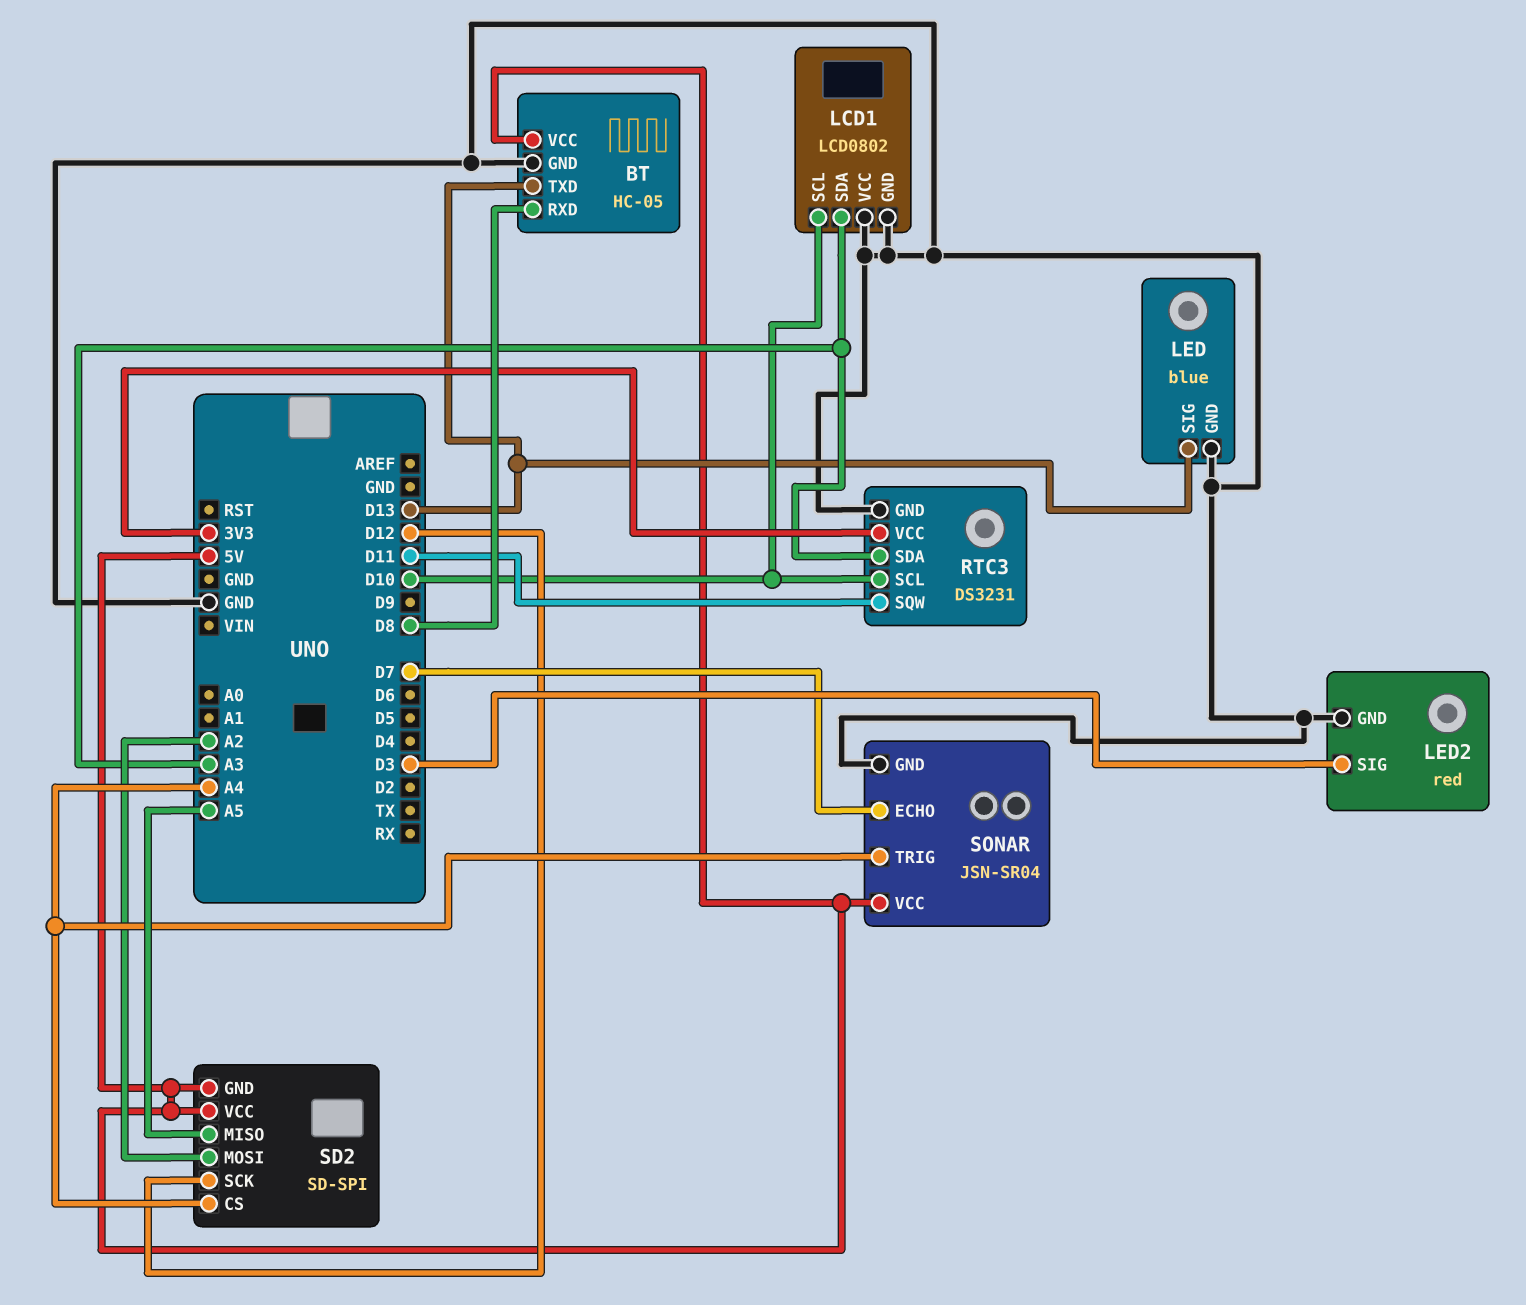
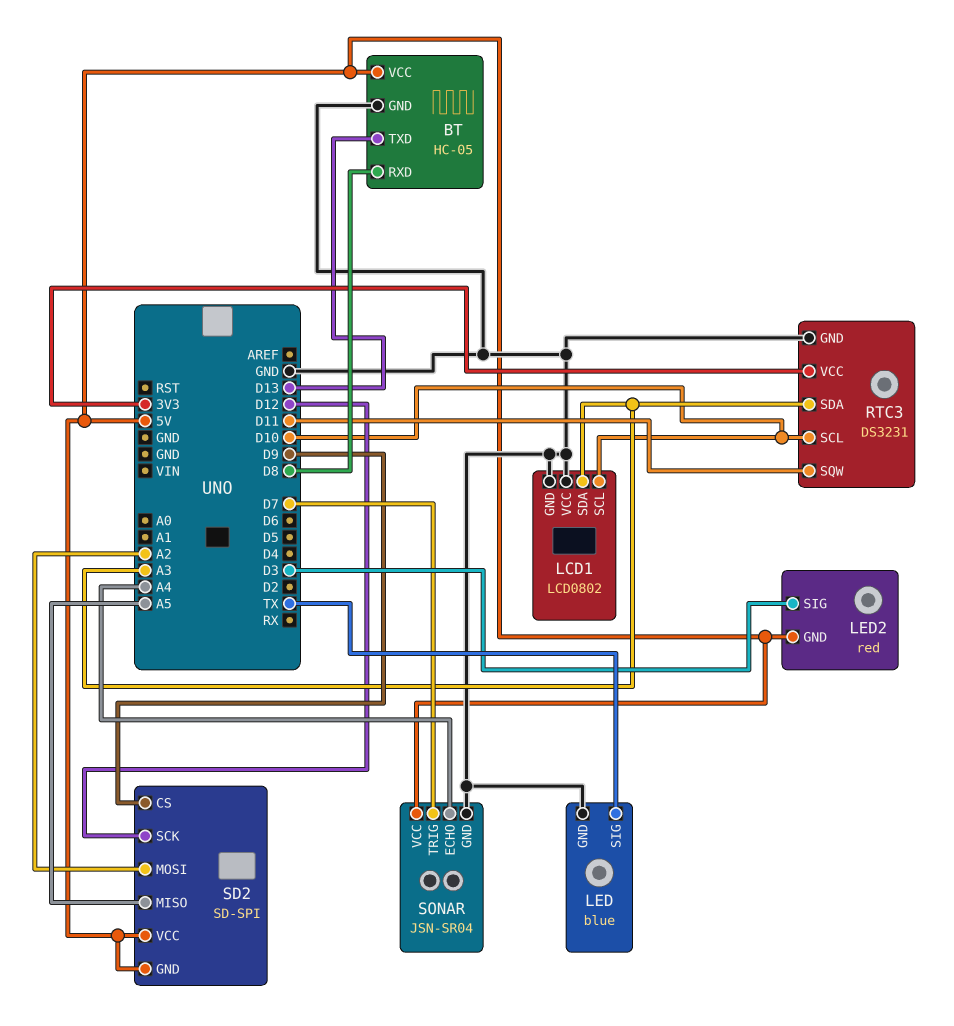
LED pin SIG: D13 -> TX
LED2 pin GND: GND -> 5V
SD2 pin CS: A4 -> D9
SONAR pin ECHO: D7 -> A4
SONAR pin TRIG: A4 -> D7

